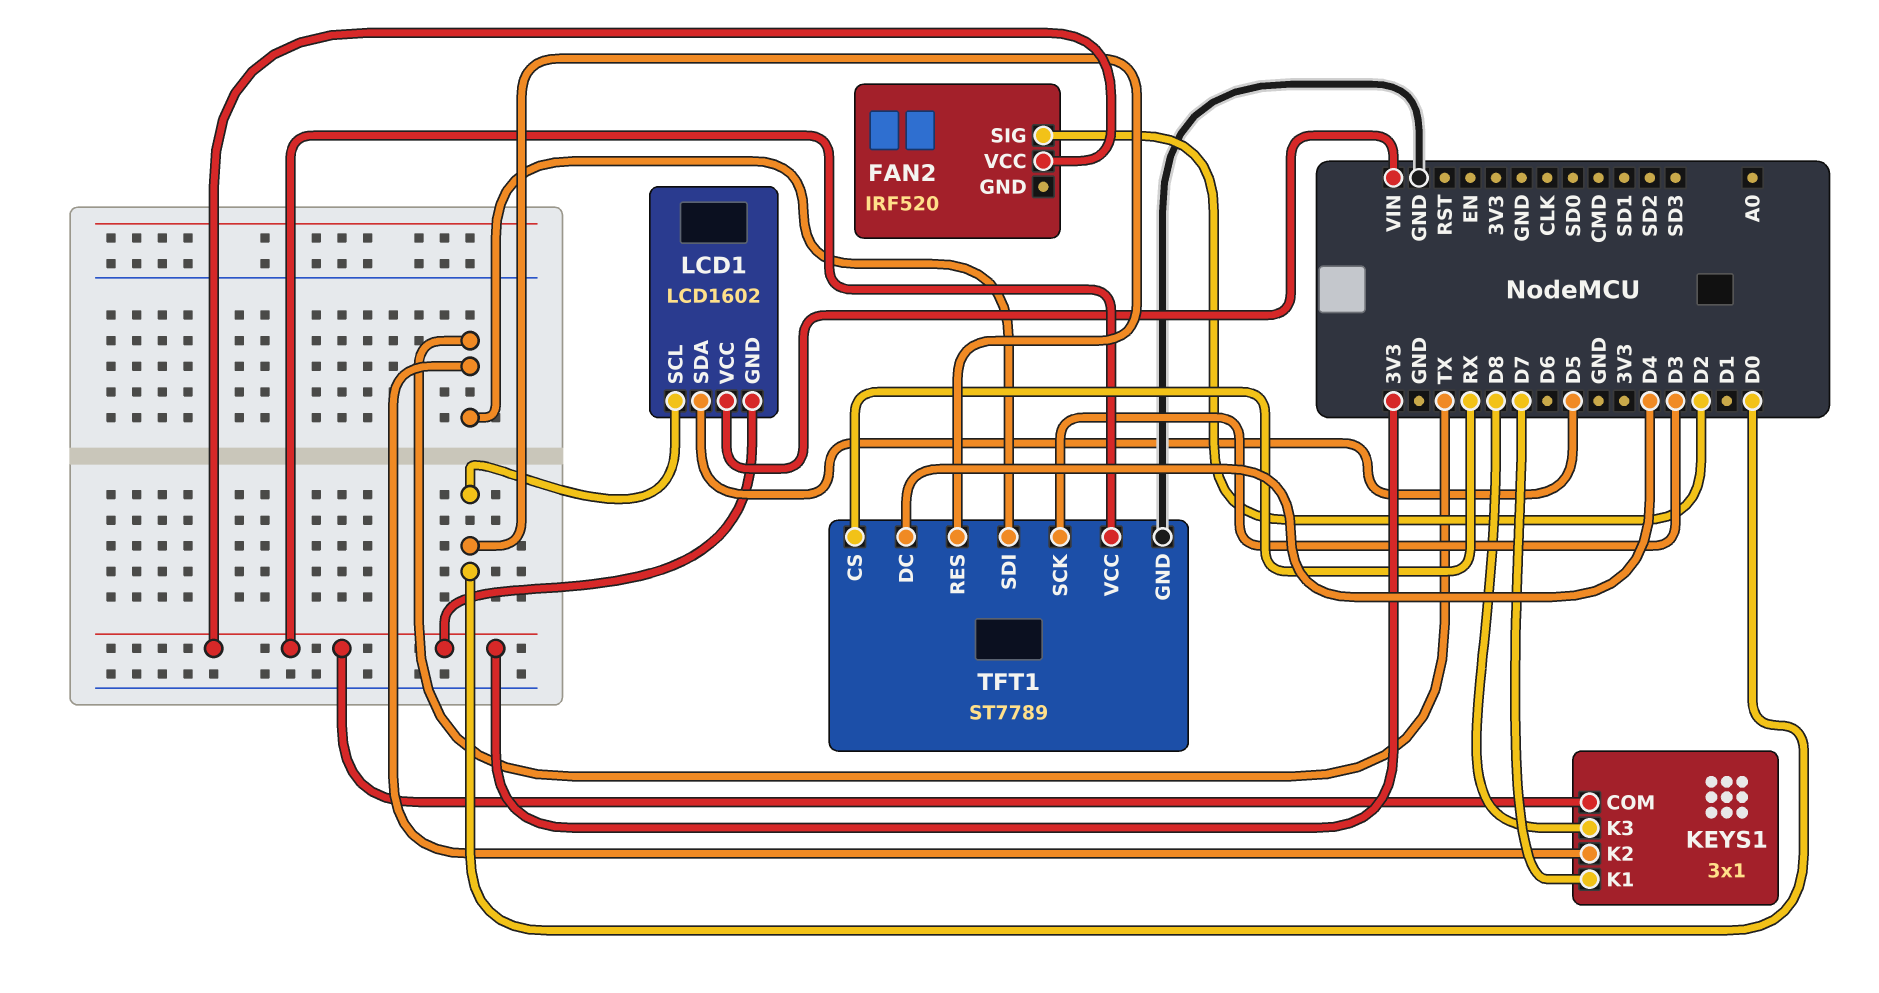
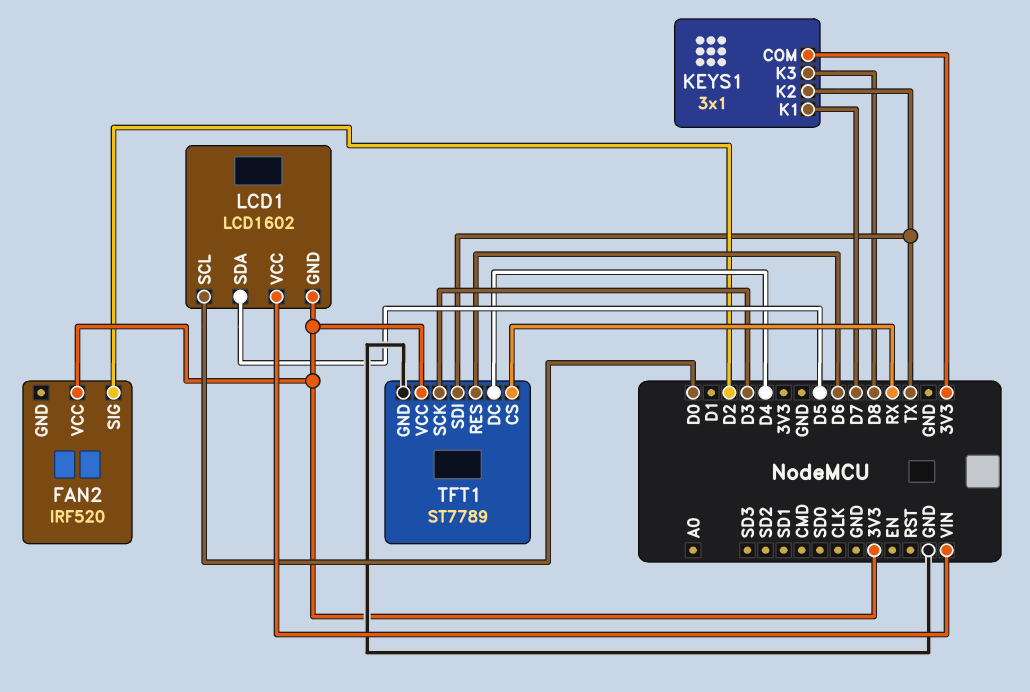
TFT1 pin RES: D0 -> D6

